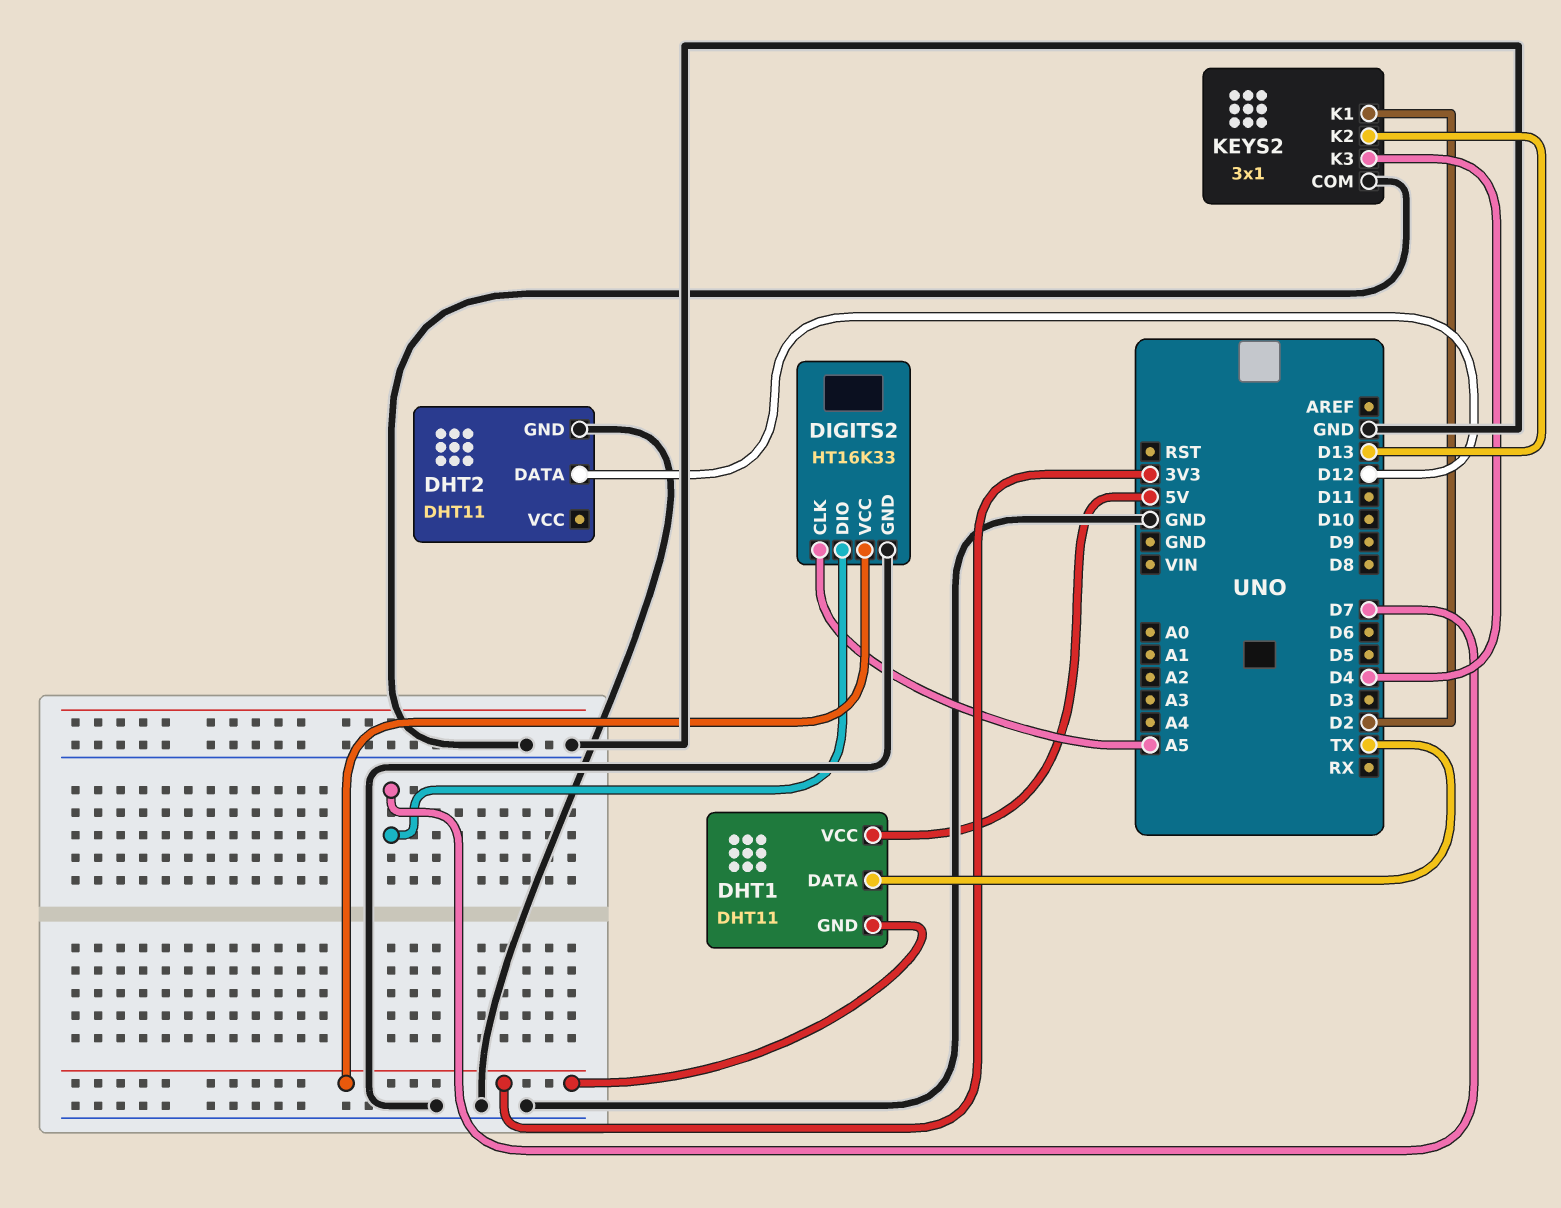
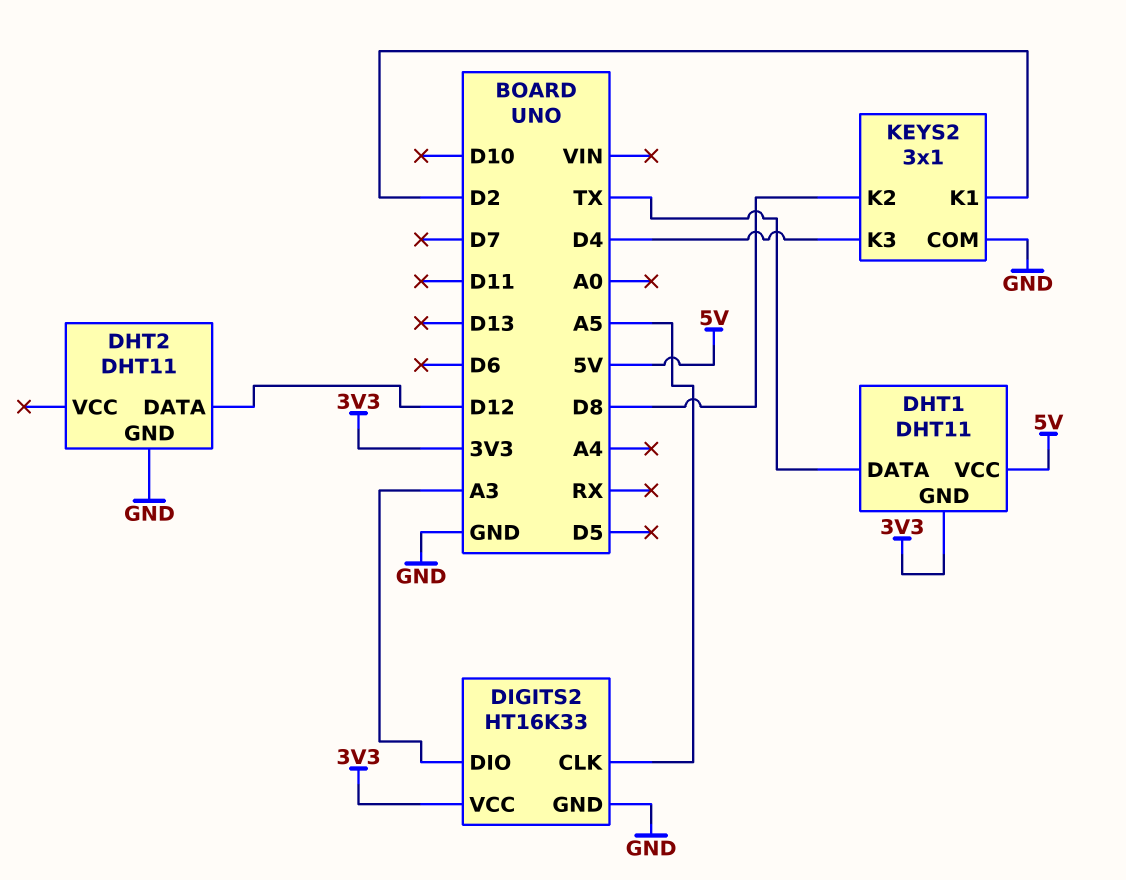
DIGITS2 pin DIO: D7 -> A3
KEYS2 pin K2: D13 -> D8

